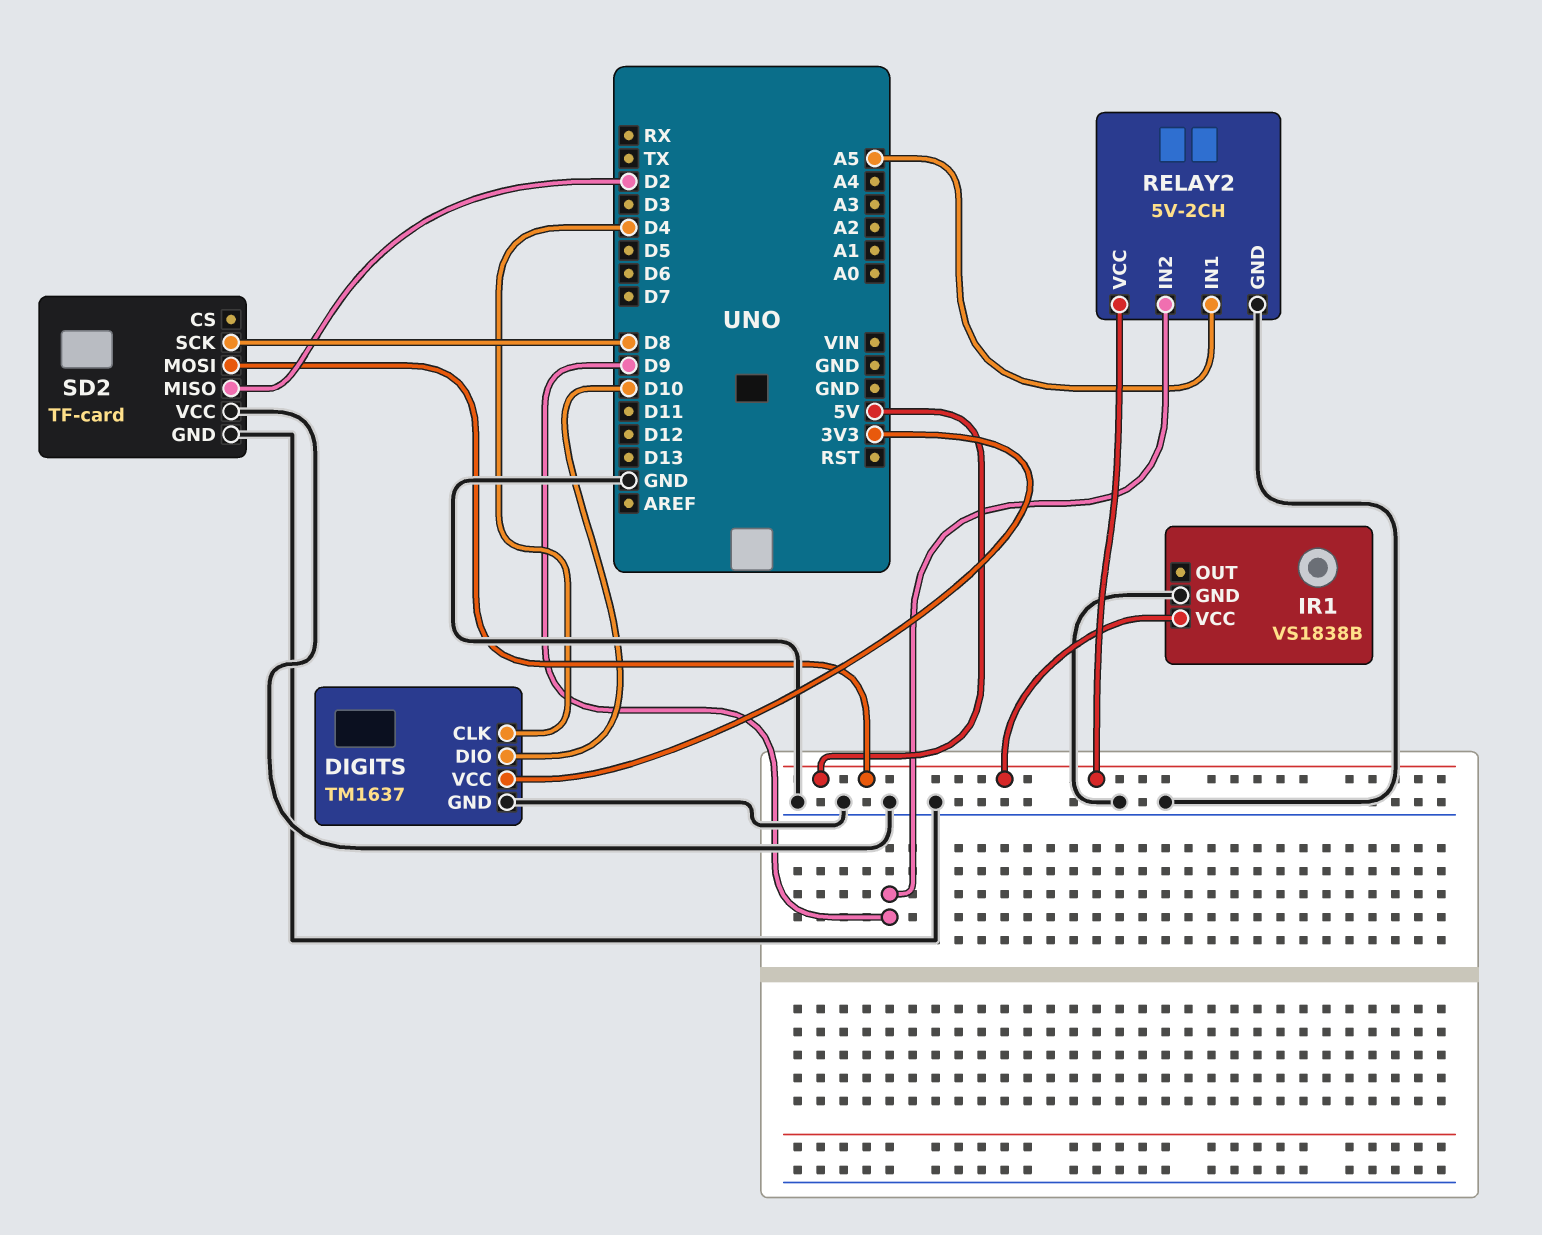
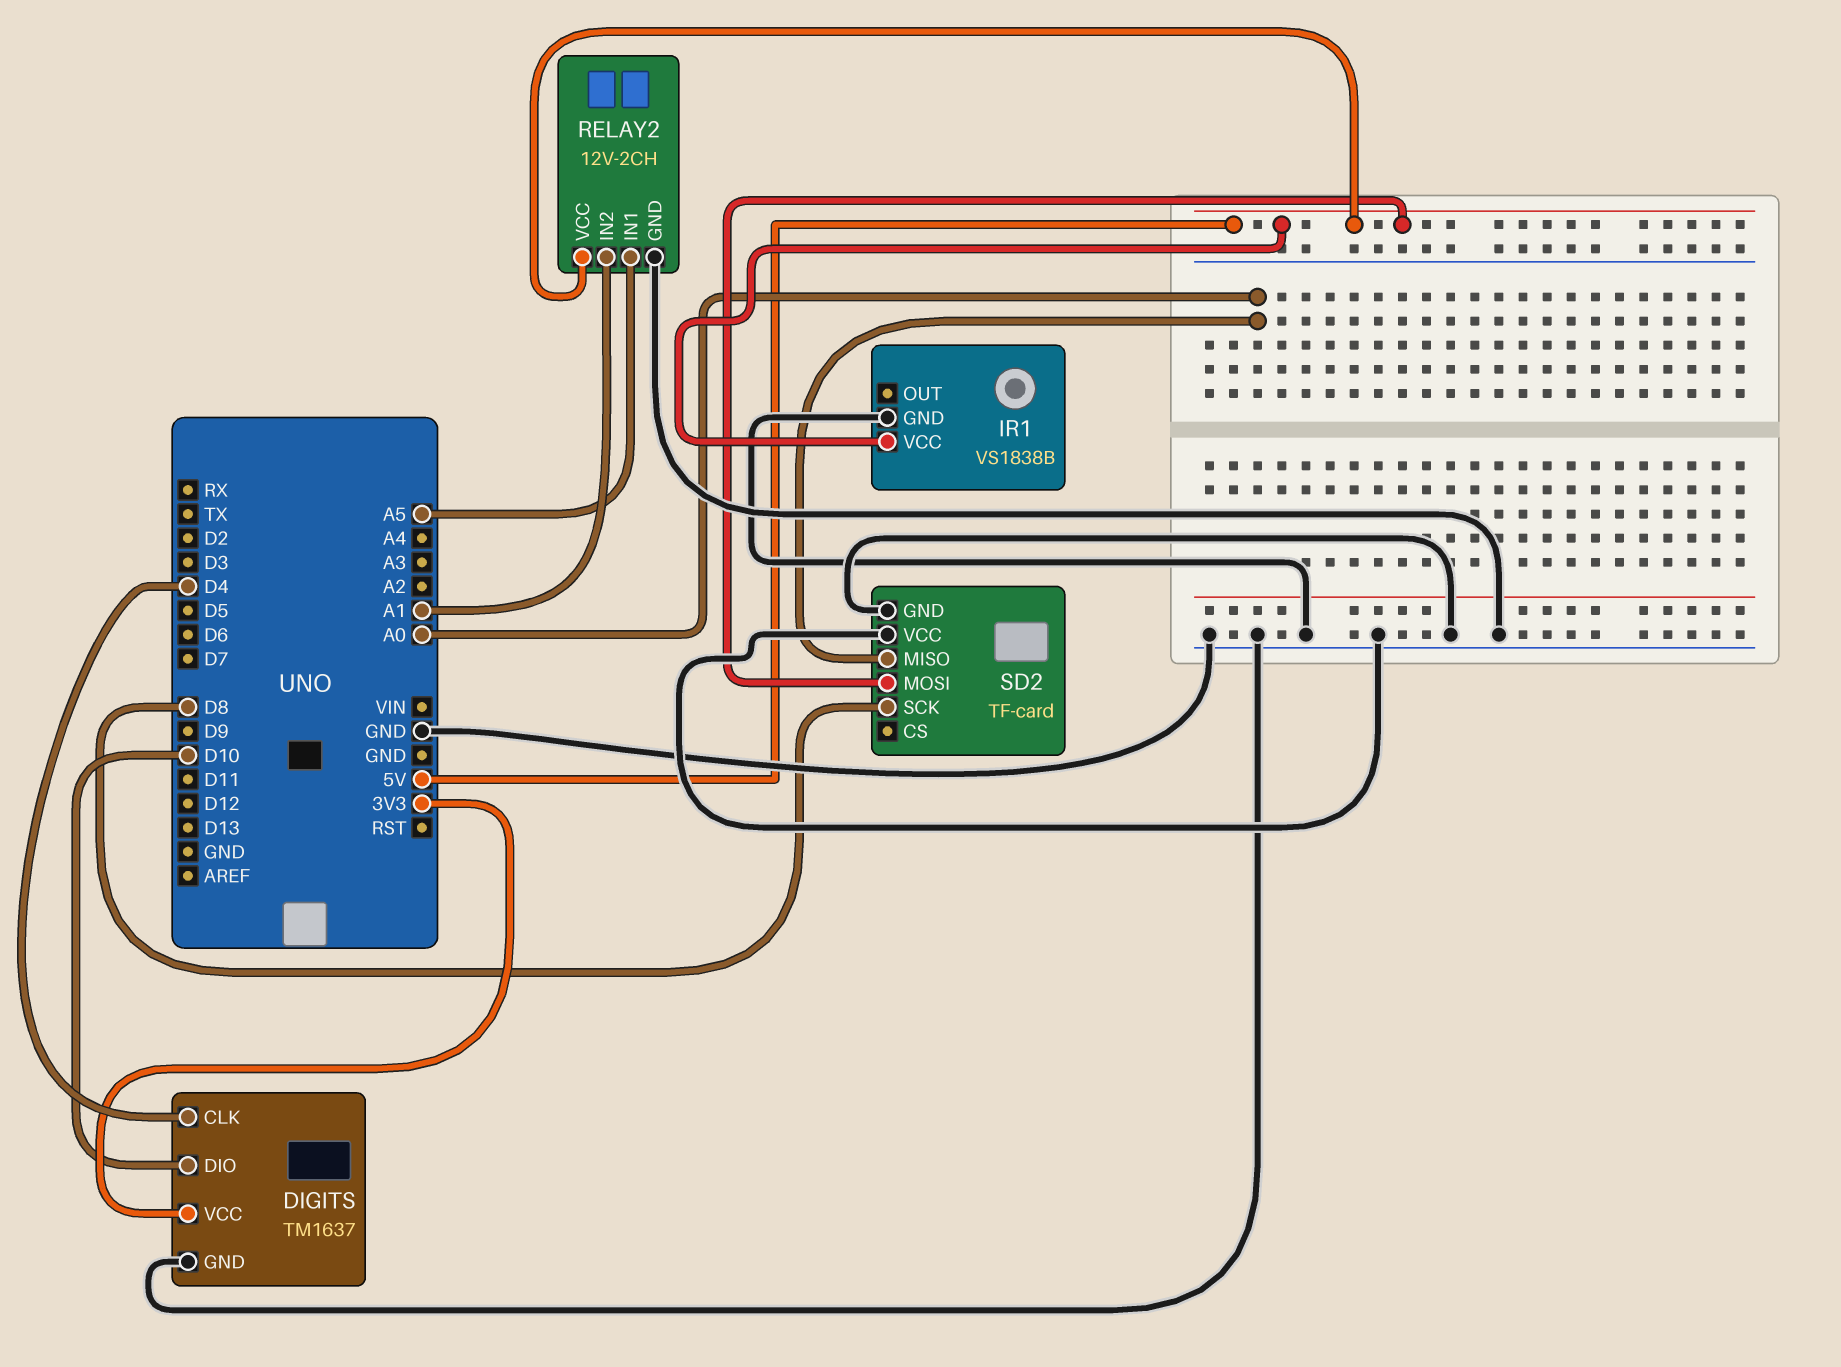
RELAY2: 5V-2CH -> 12V-2CH
RELAY2 pin IN2: D9 -> A1
SD2 pin MISO: D2 -> A0

